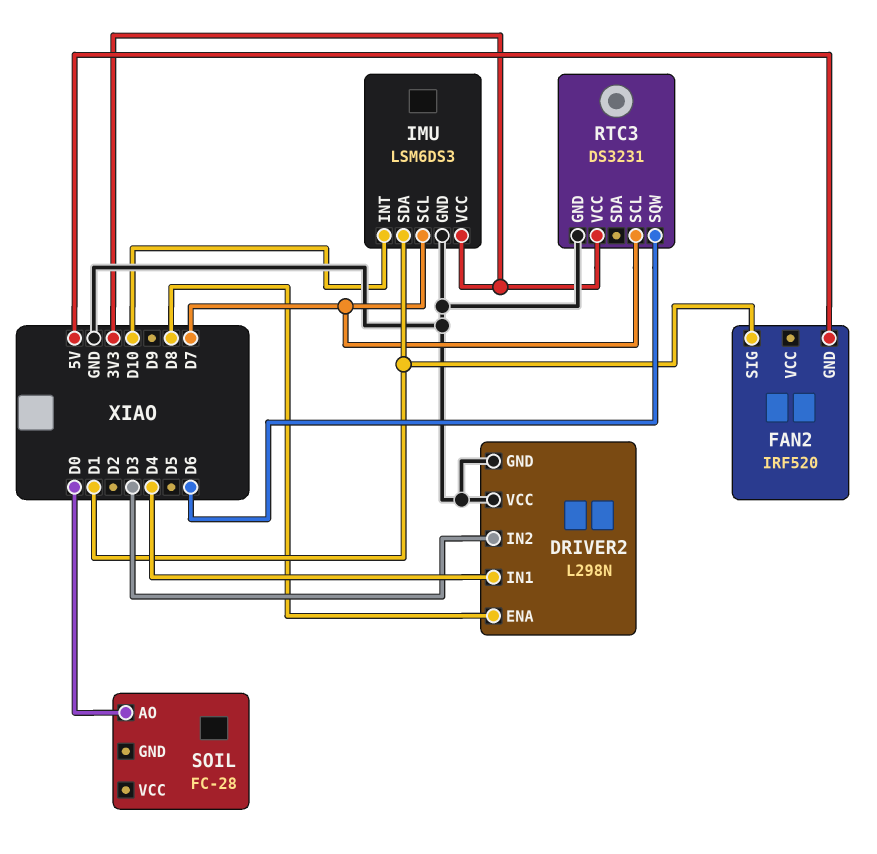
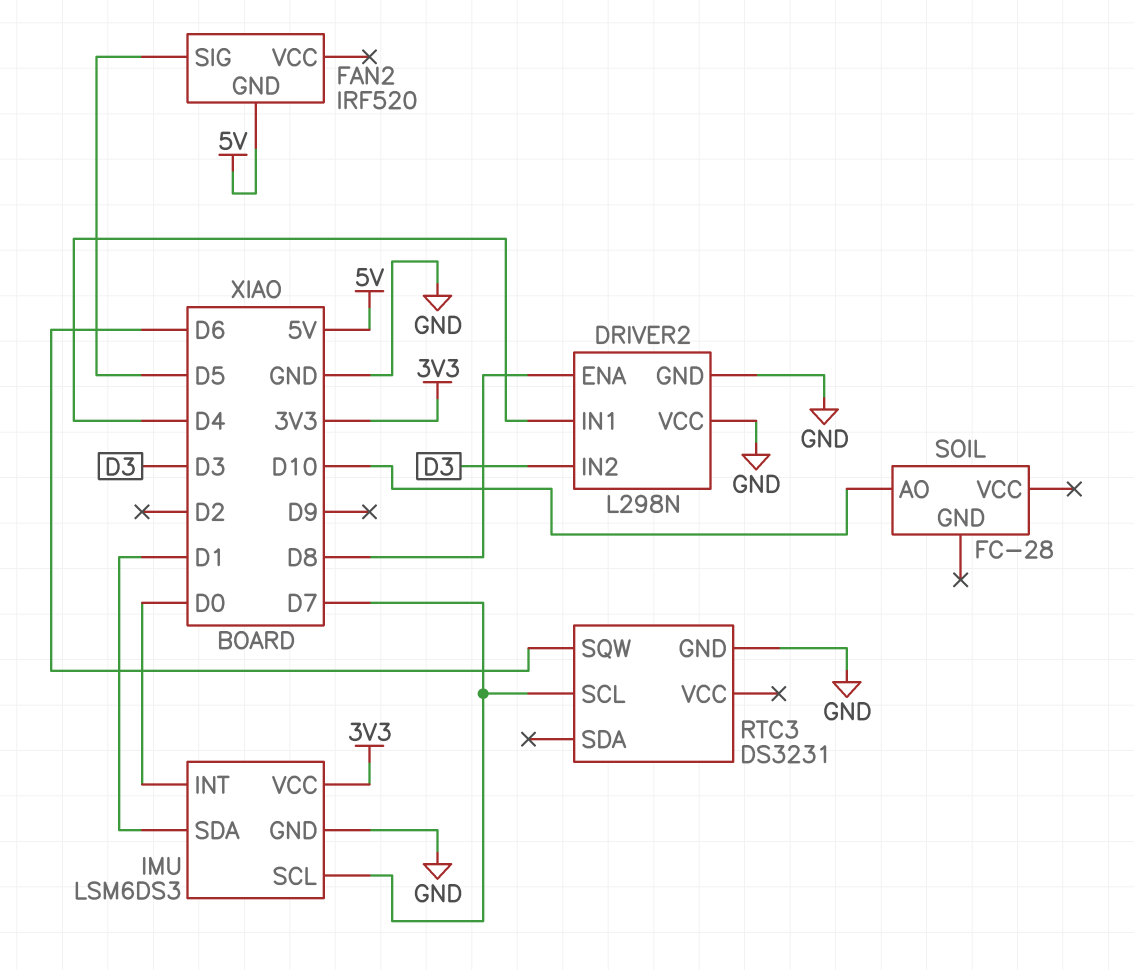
FAN2 pin SIG: D1 -> D5
IMU pin INT: D10 -> D0
RTC3 pin VCC: 3V3 -> none
SOIL pin AO: D0 -> D10

